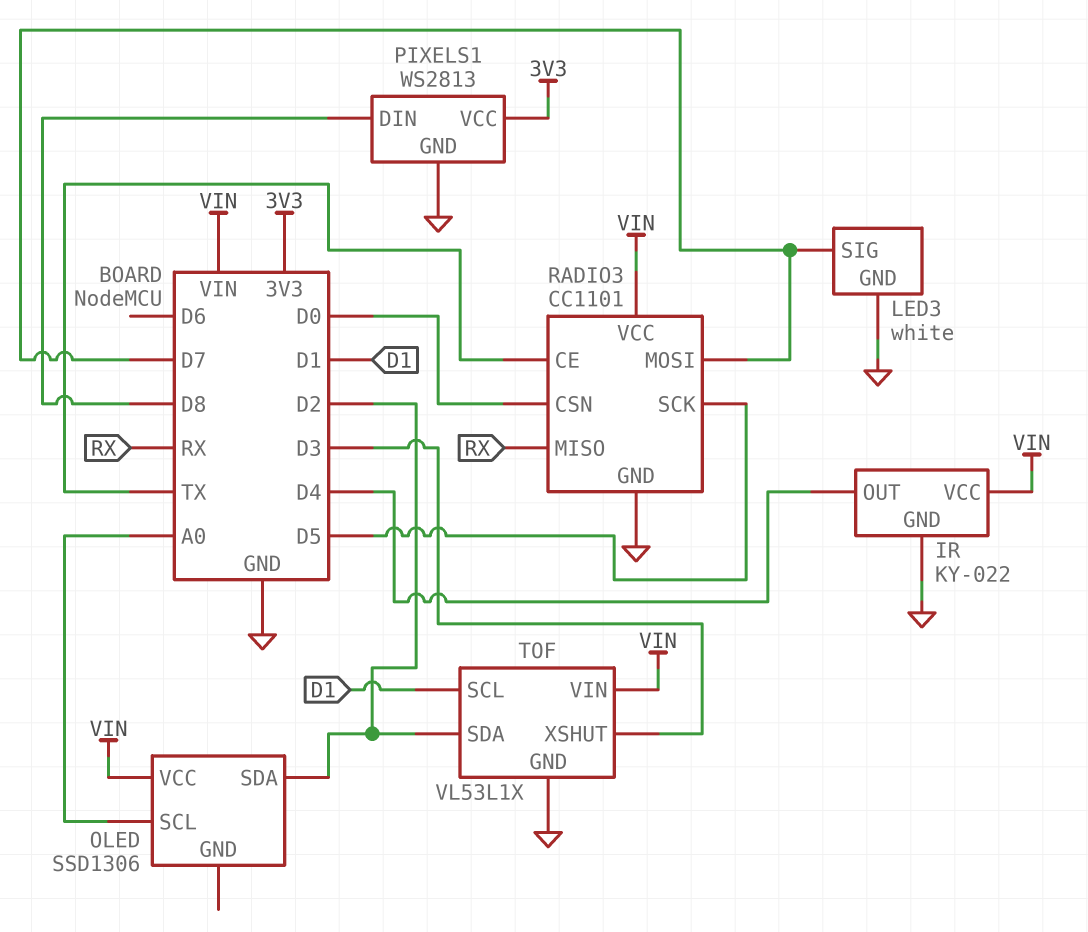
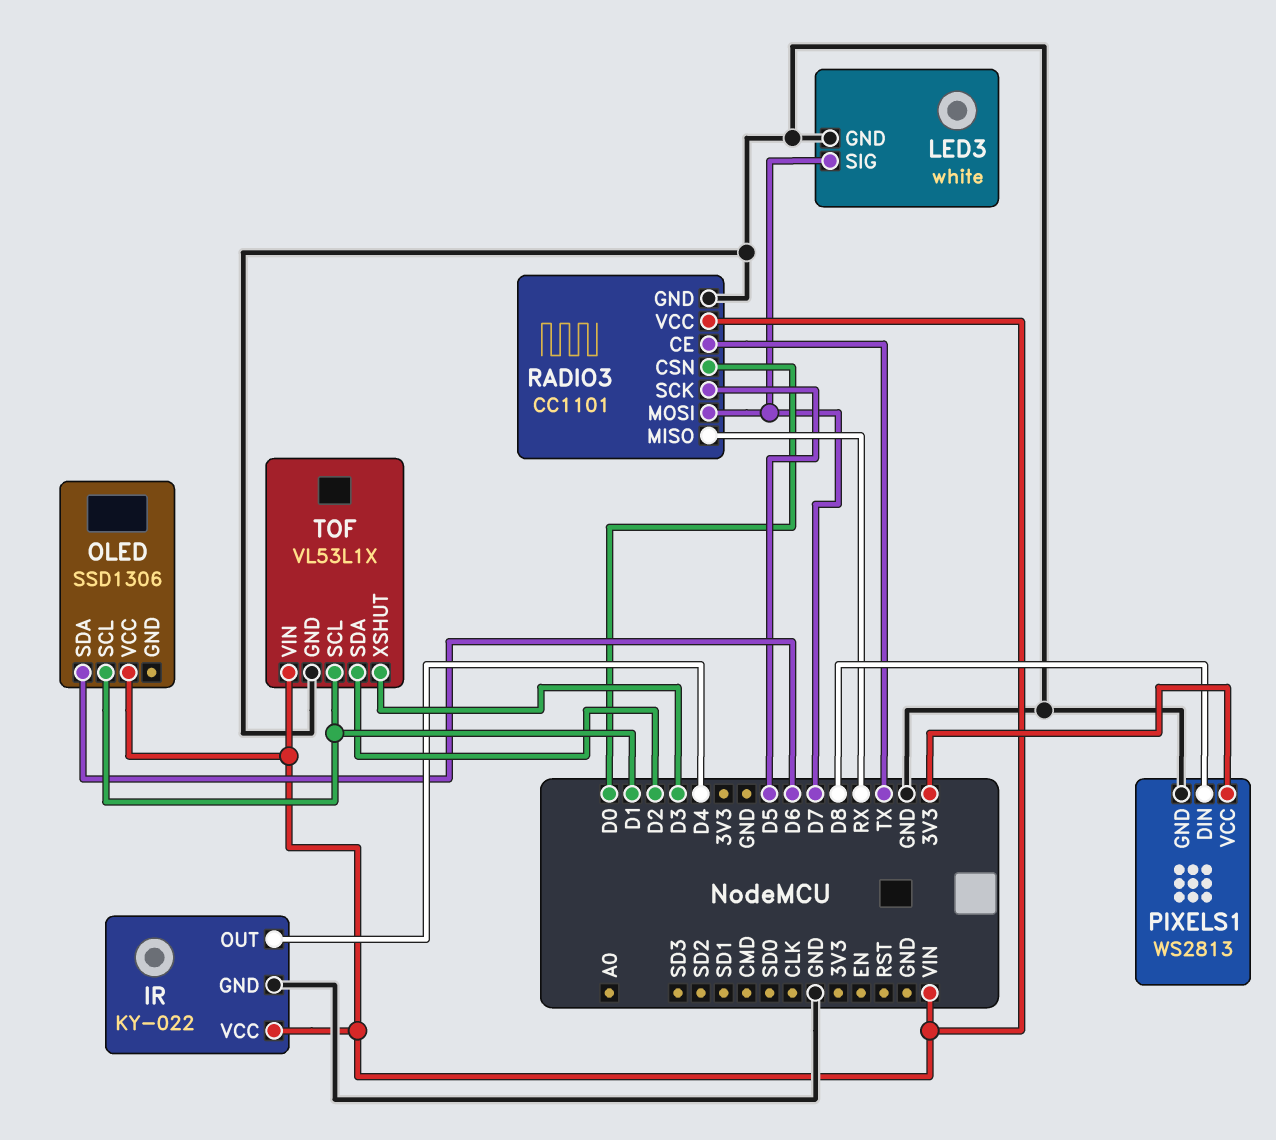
OLED pin SCL: A0 -> D1
OLED pin SDA: D2 -> D6

